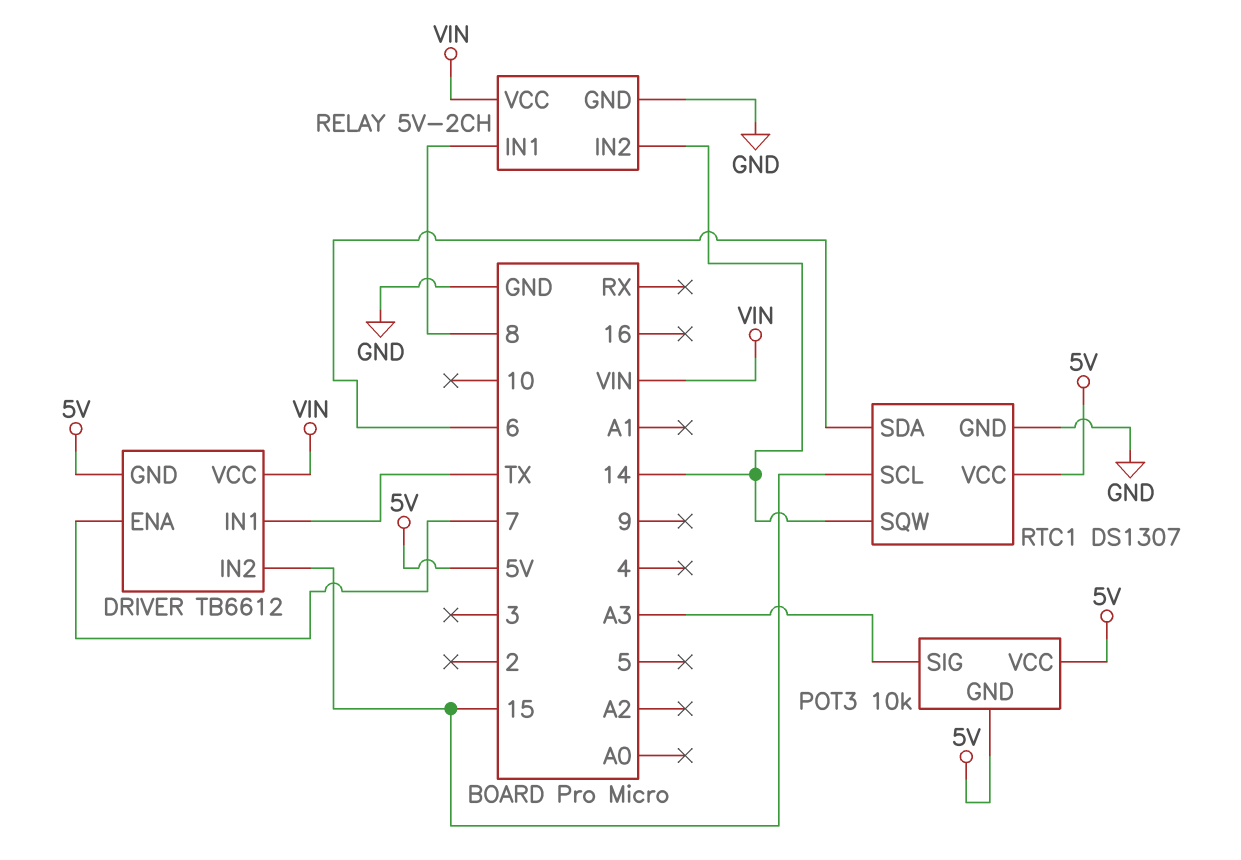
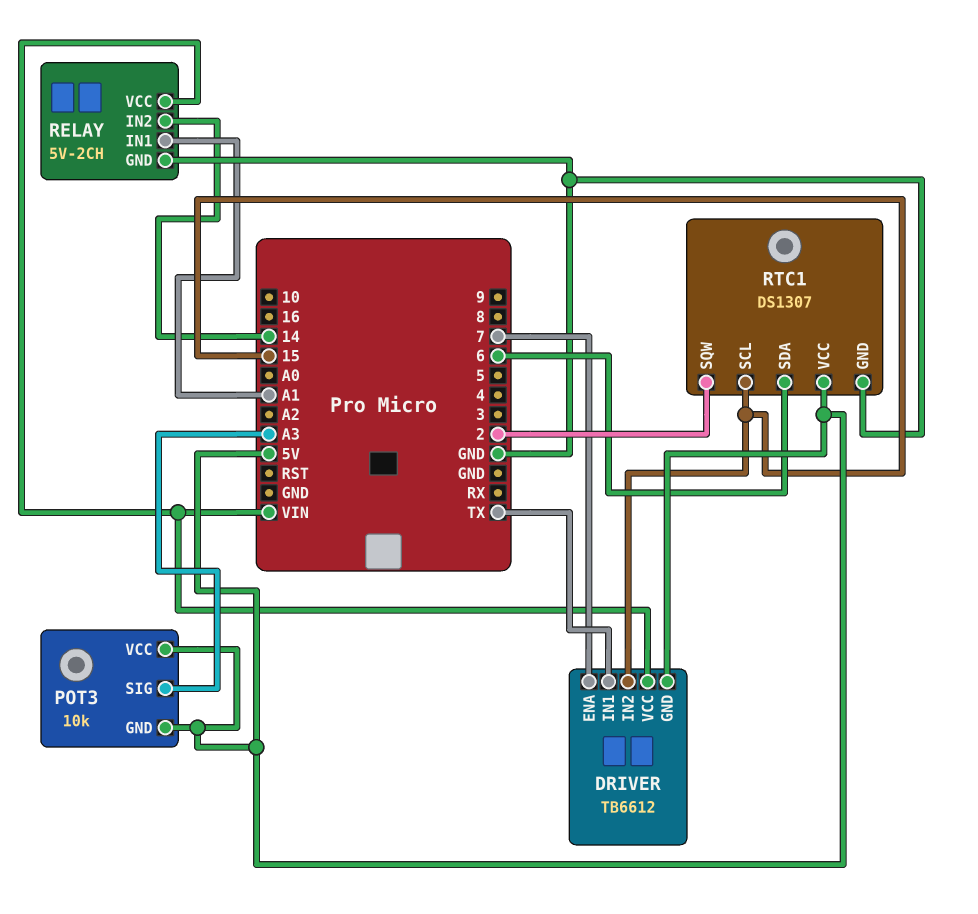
RELAY pin IN1: 8 -> A1
RTC1 pin SQW: 14 -> 2

